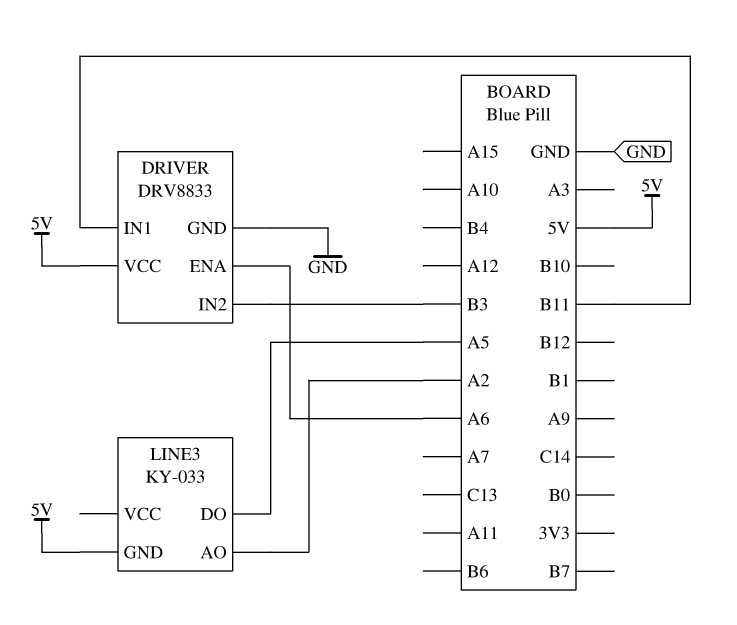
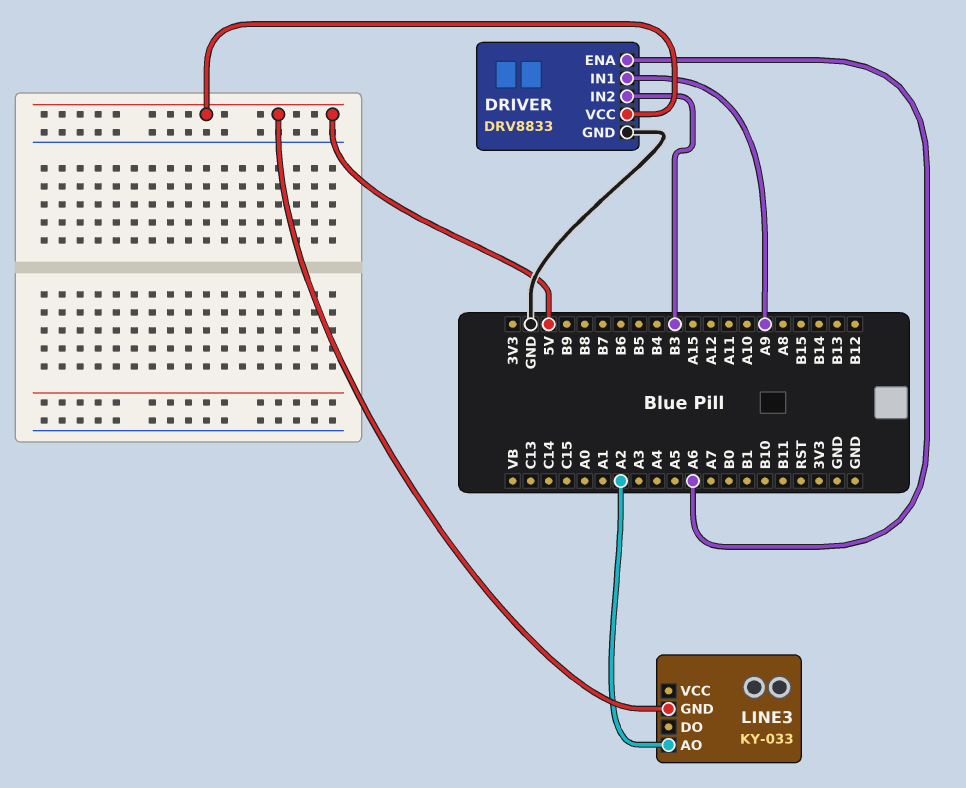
DRIVER pin IN1: B11 -> A9
LINE3 pin DO: A5 -> none

